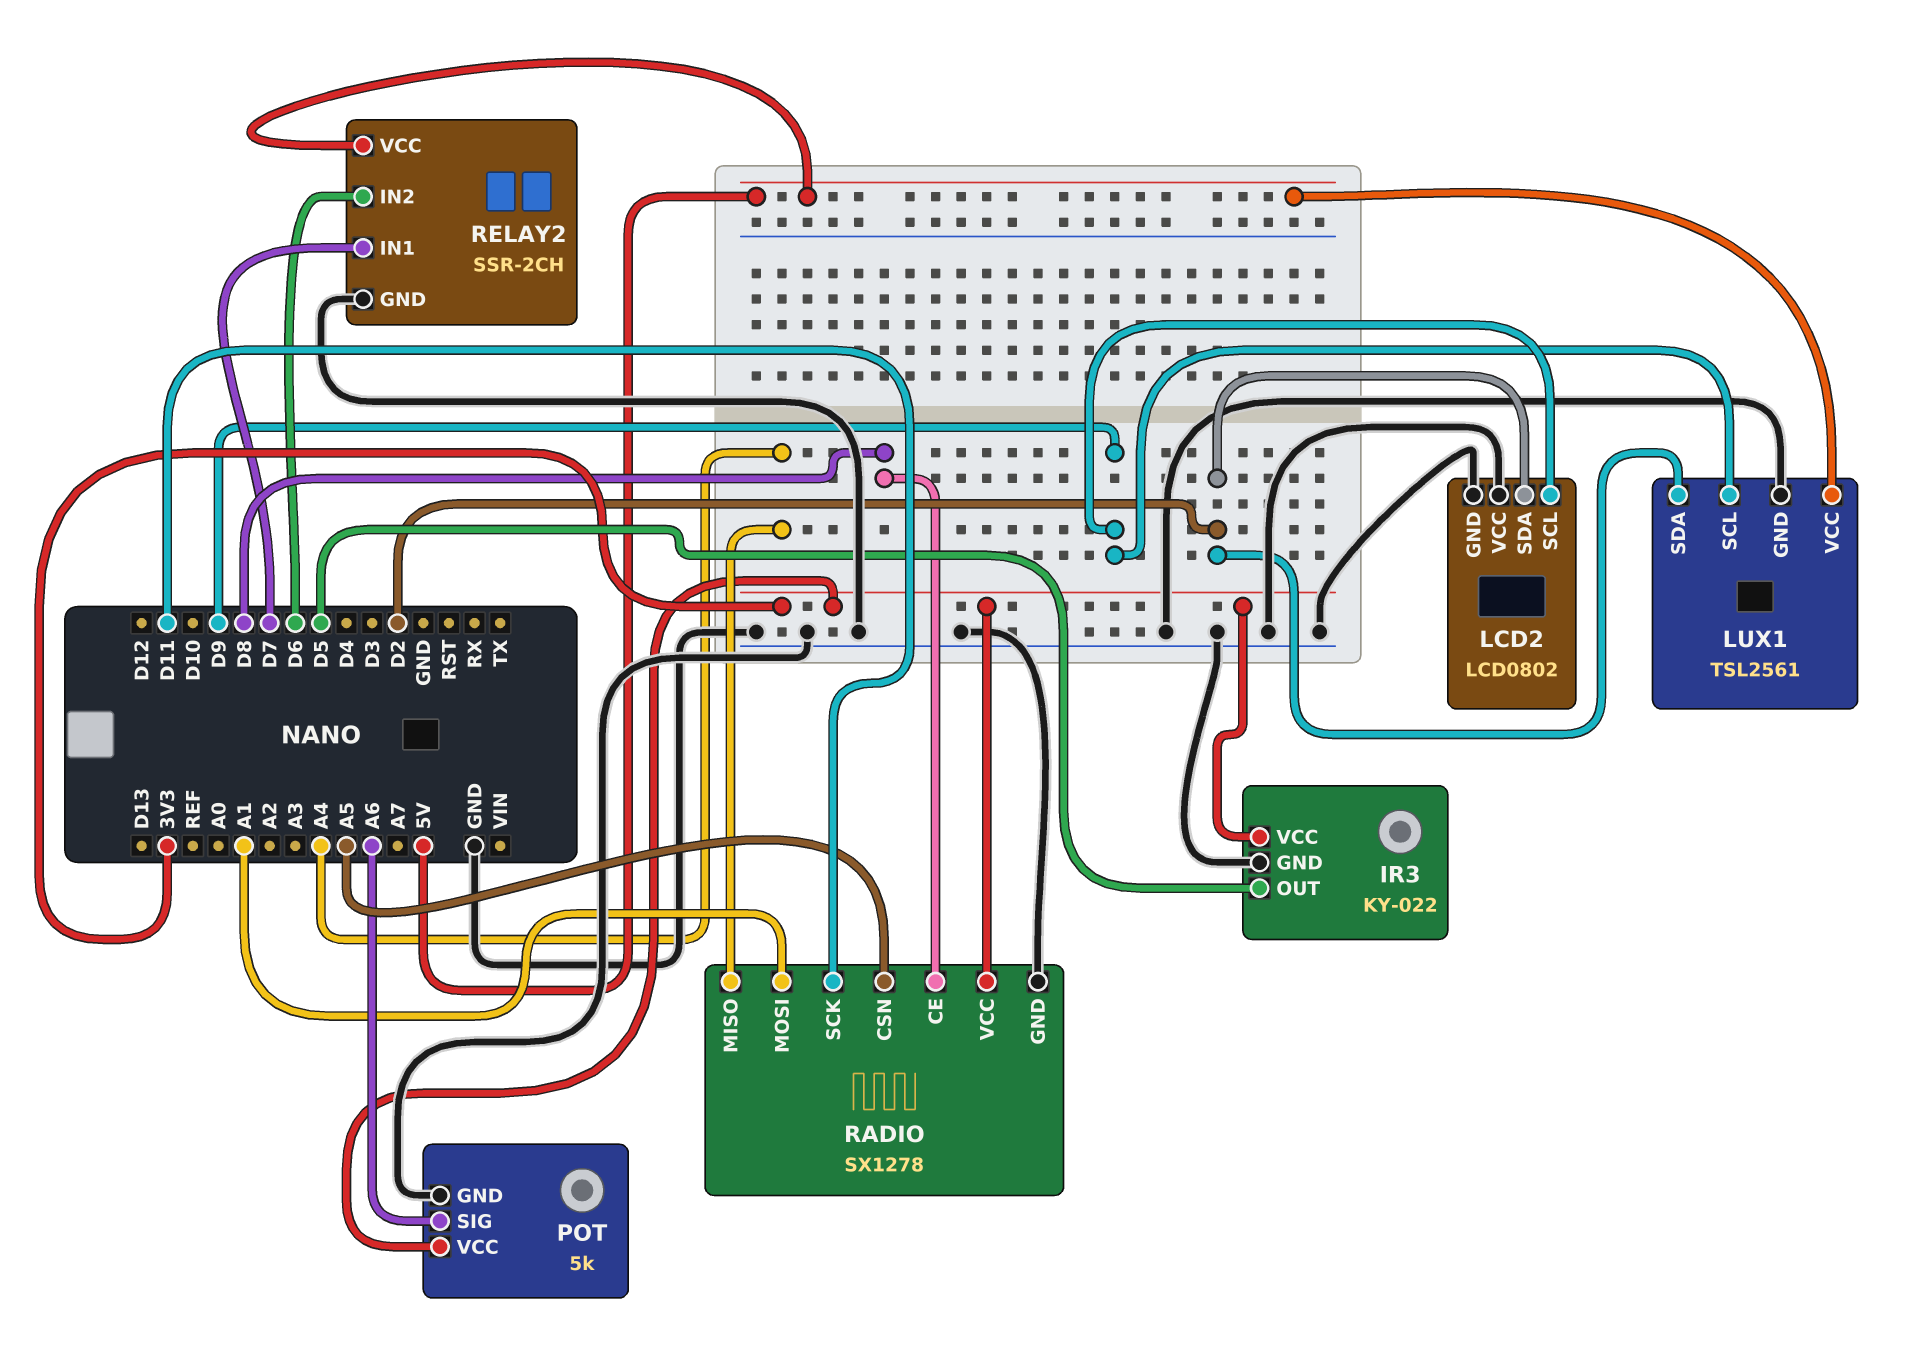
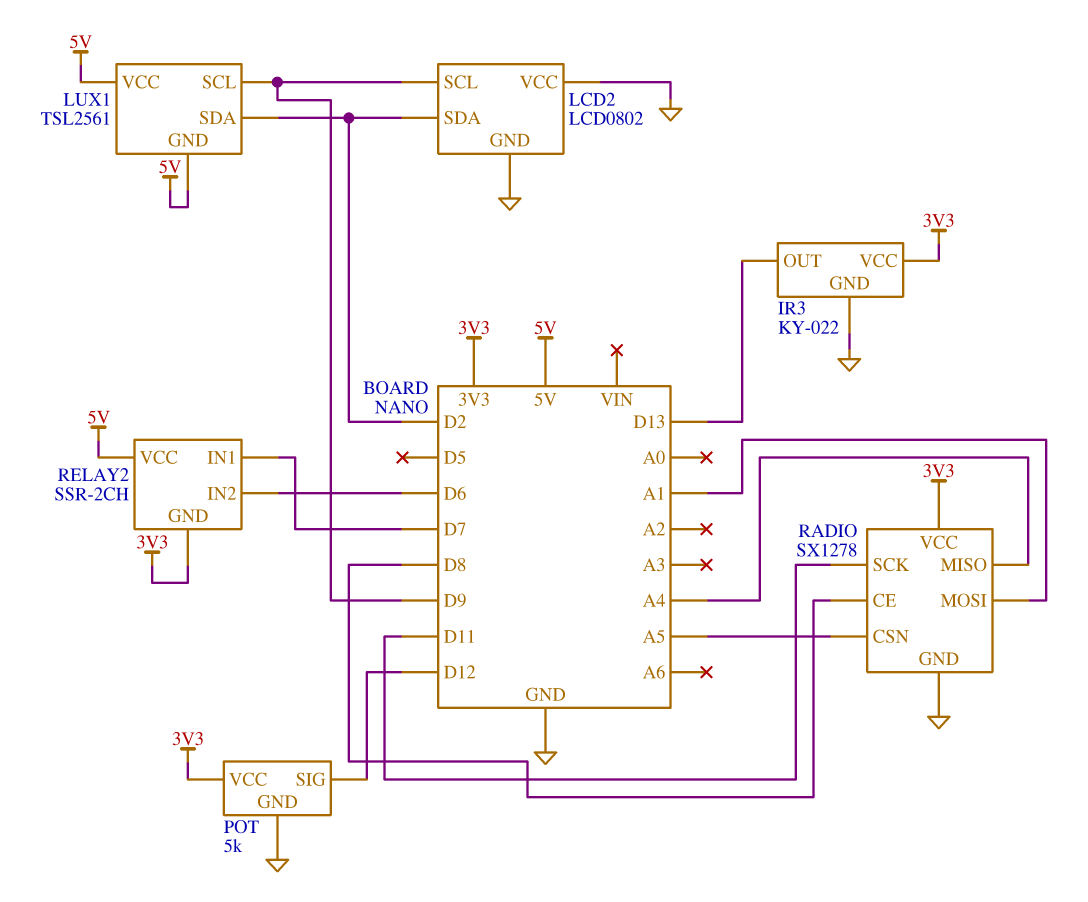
IR3 pin OUT: D5 -> D13
LUX1 pin GND: GND -> 5V
POT pin SIG: A6 -> D12
RELAY2 pin GND: GND -> 3V3

